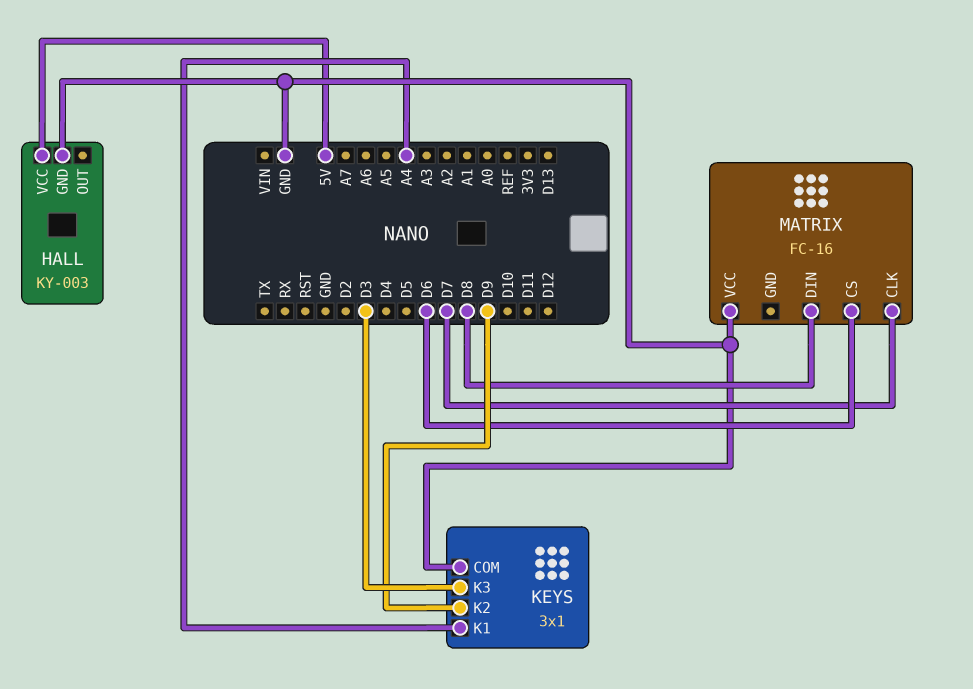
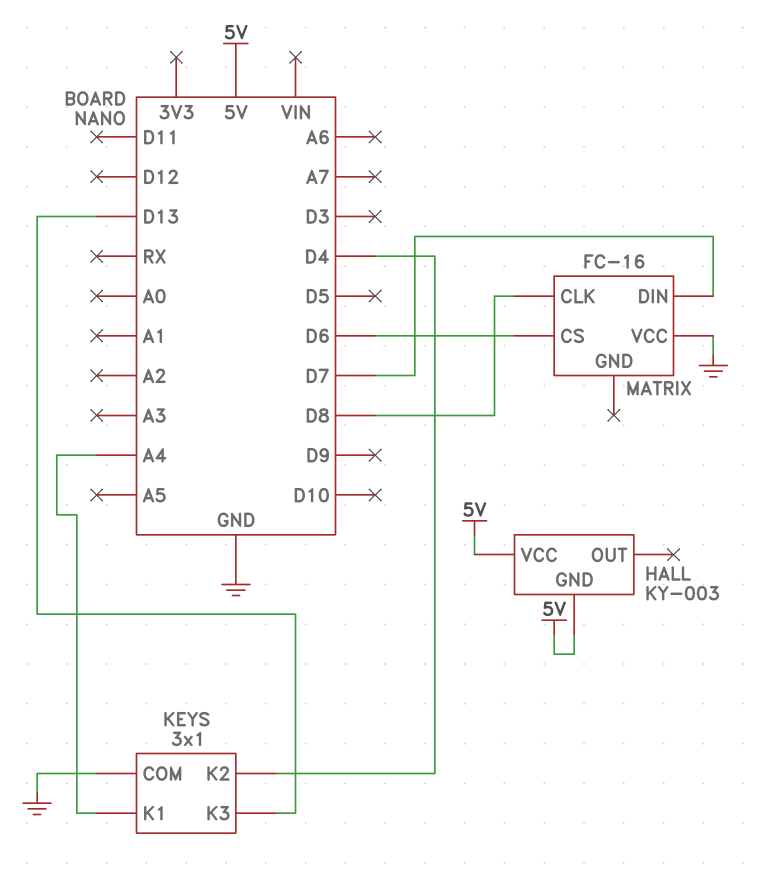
HALL pin GND: GND -> 5V
KEYS pin K2: D9 -> D4
KEYS pin K3: D3 -> D13
MATRIX pin CLK: D7 -> D8
MATRIX pin DIN: D8 -> D7

